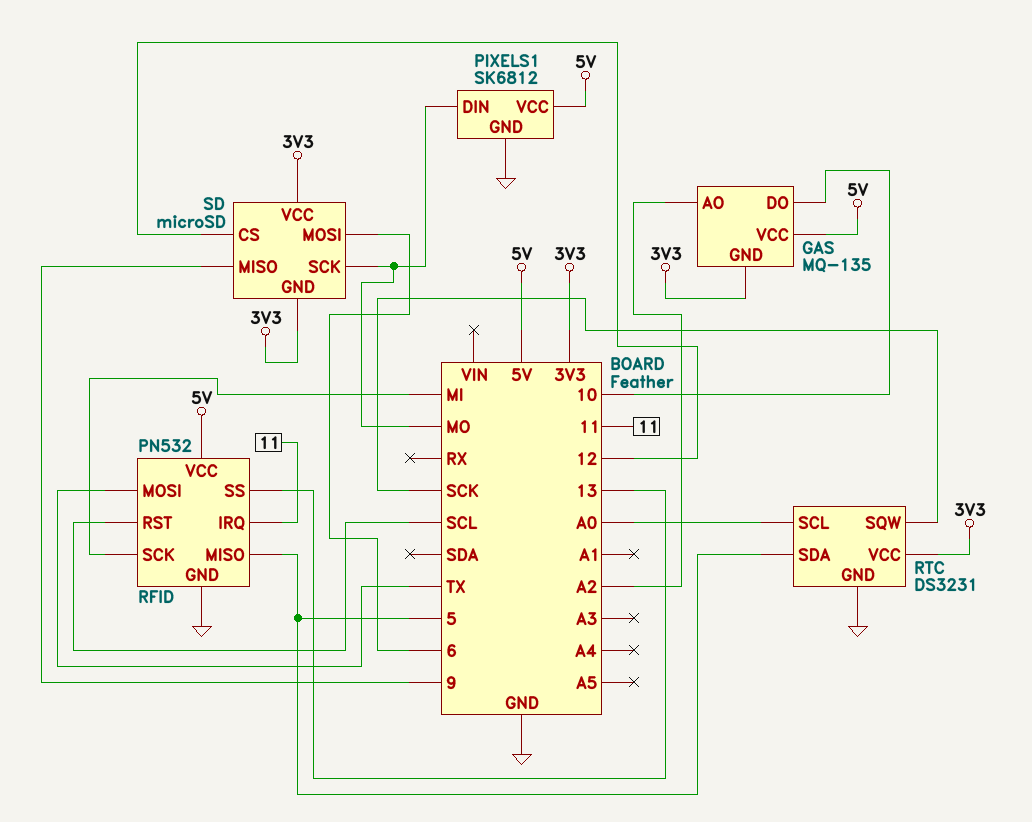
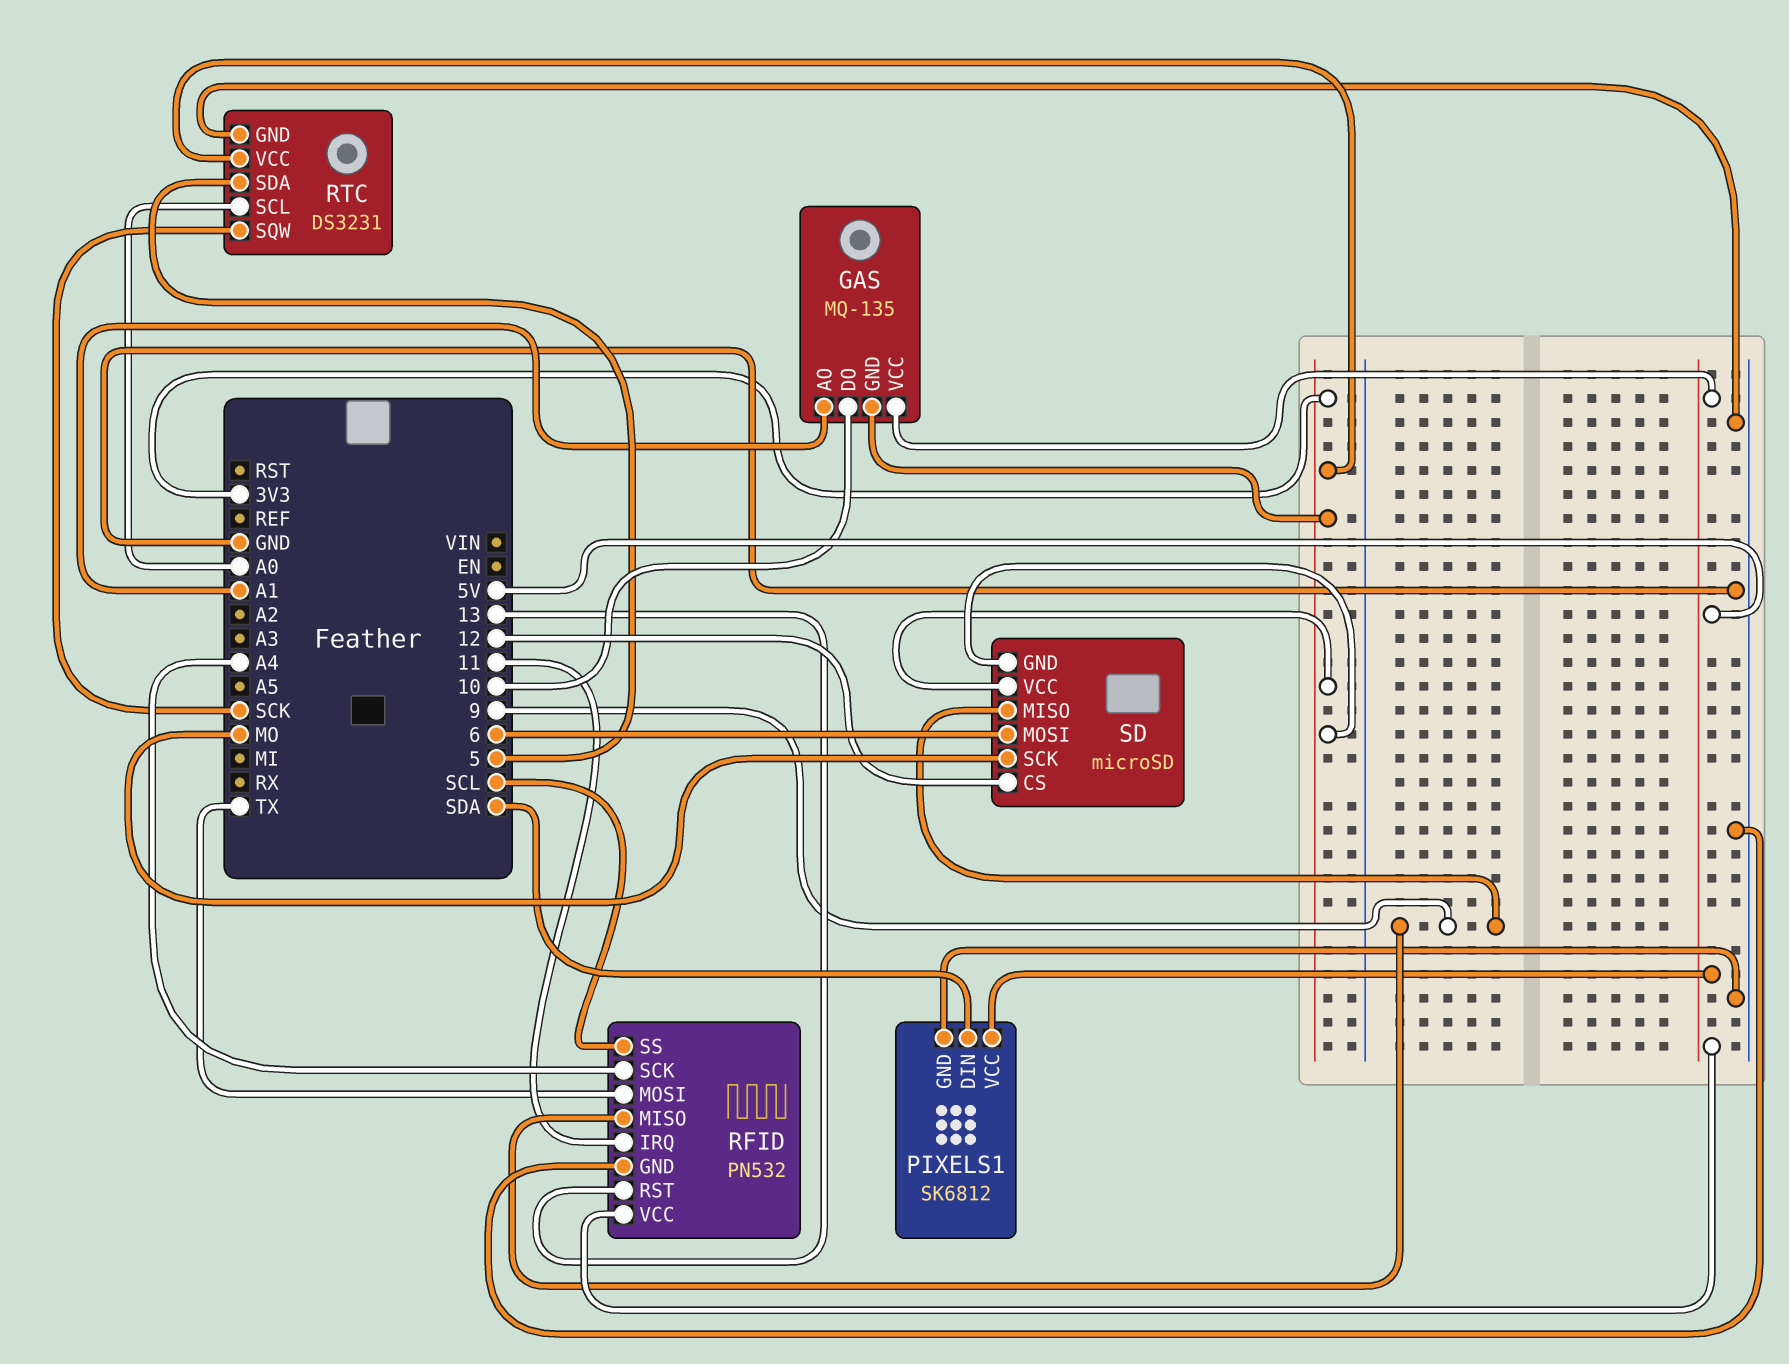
GAS pin AO: A2 -> A1
PIXELS1 pin DIN: MO -> SDA
RFID pin MISO: 5 -> 9
RFID pin RST: SCL -> 13
RFID pin SCK: MI -> A4
RFID pin SS: 13 -> SCL

